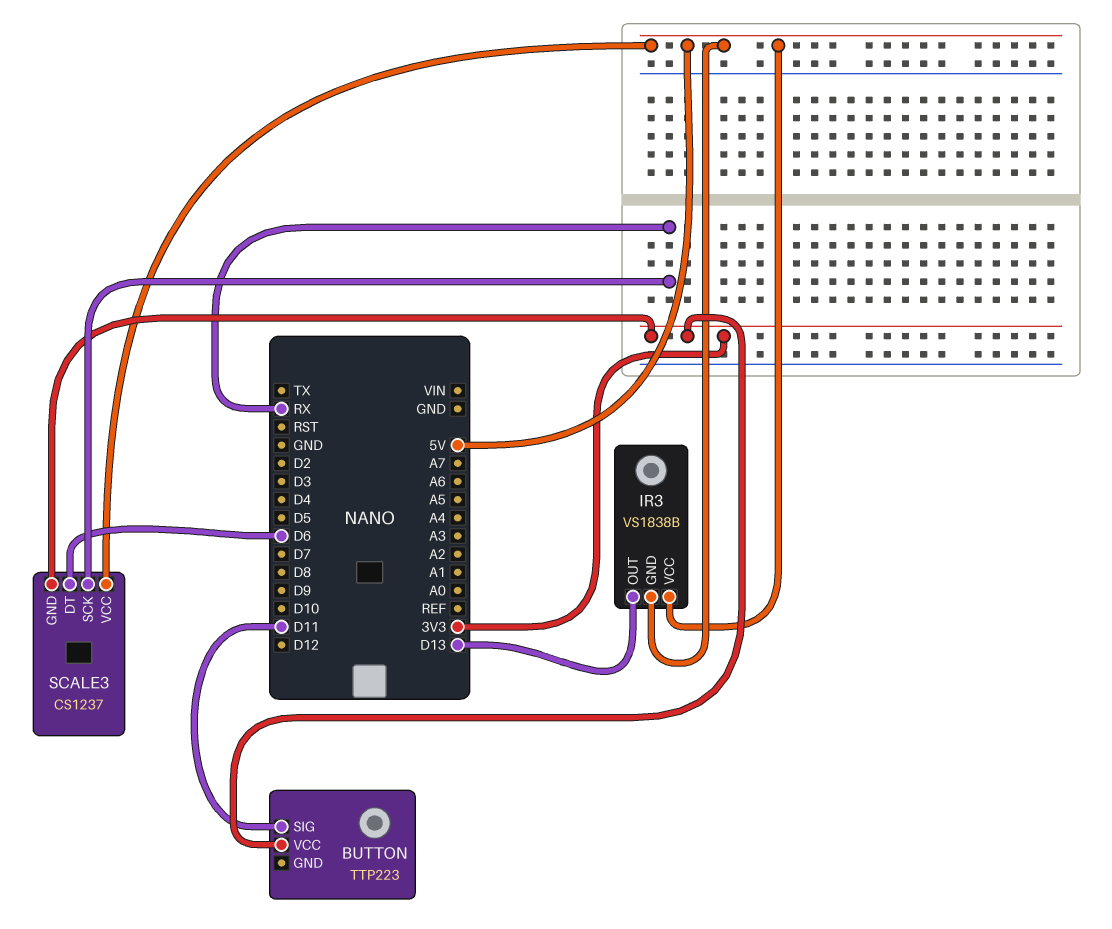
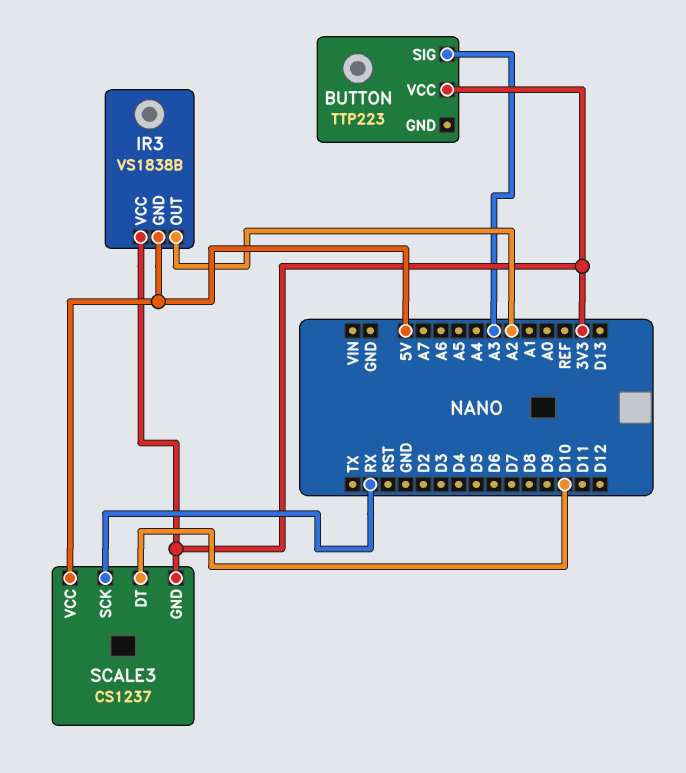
BUTTON pin SIG: D11 -> A3
IR3 pin OUT: D13 -> A2
IR3 pin VCC: 5V -> 3V3
SCALE3 pin DT: D6 -> D10

